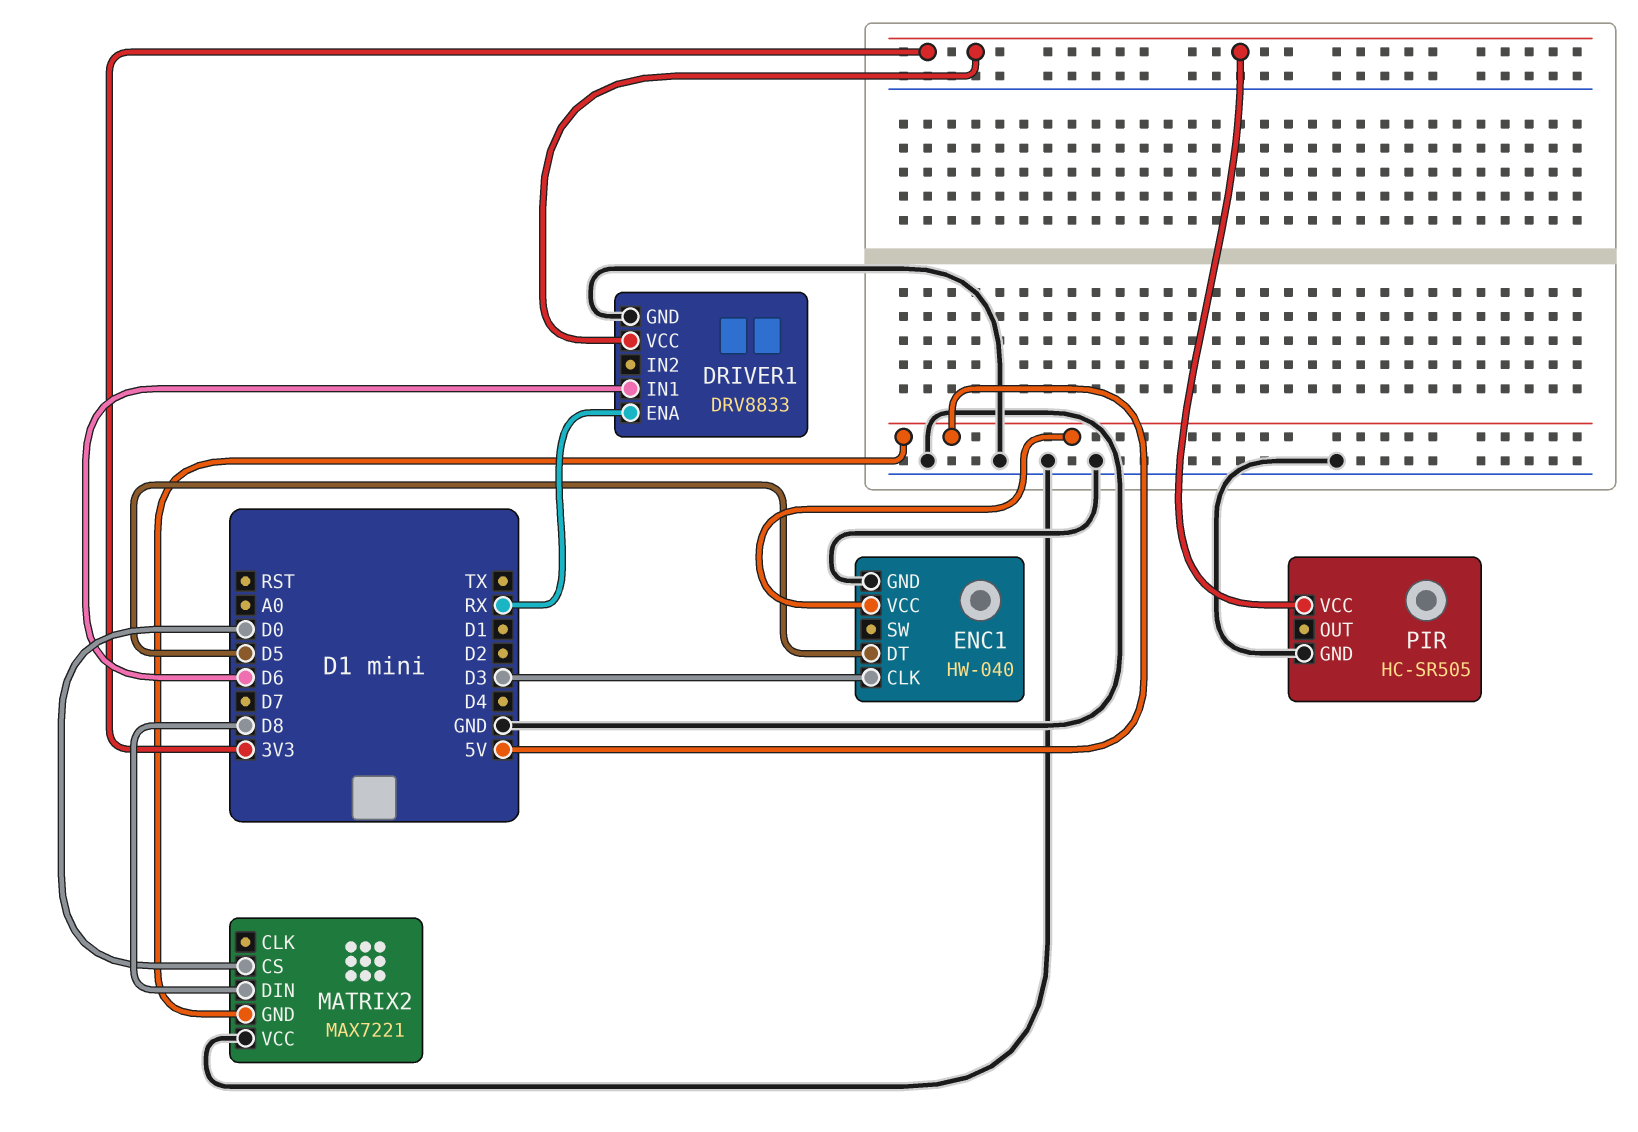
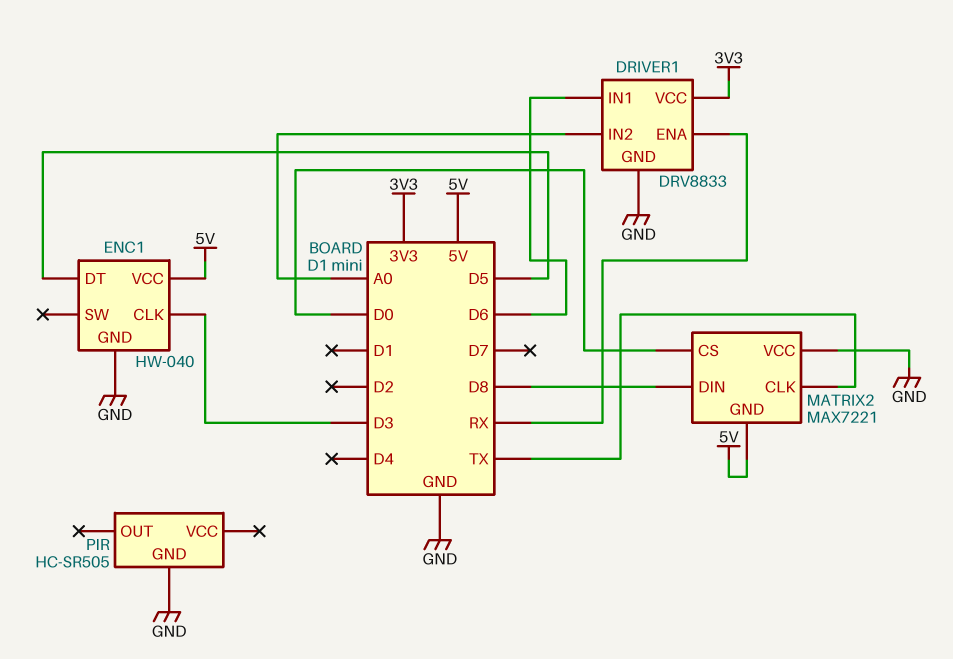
DRIVER1 pin IN2: none -> A0
MATRIX2 pin CLK: none -> TX
PIR pin VCC: 3V3 -> none

